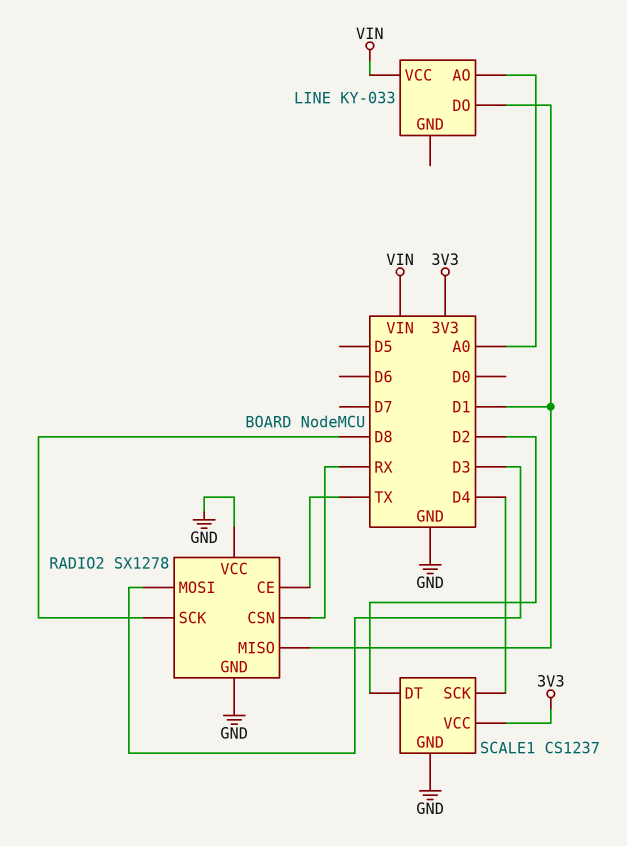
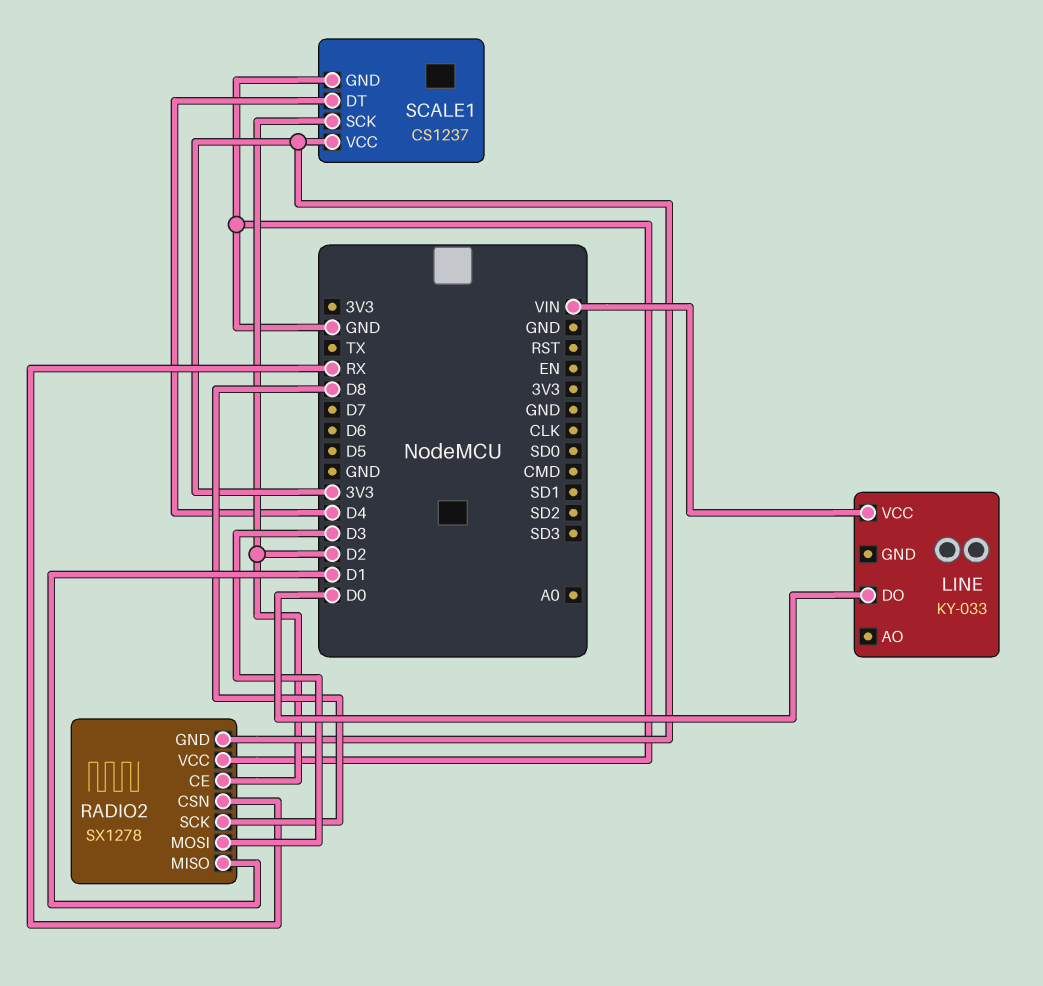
LINE pin AO: A0 -> none
LINE pin DO: D1 -> D0
RADIO2 pin CE: TX -> D2
RADIO2 pin GND: GND -> 3V3
SCALE1 pin DT: D2 -> D4
SCALE1 pin SCK: D4 -> D2

